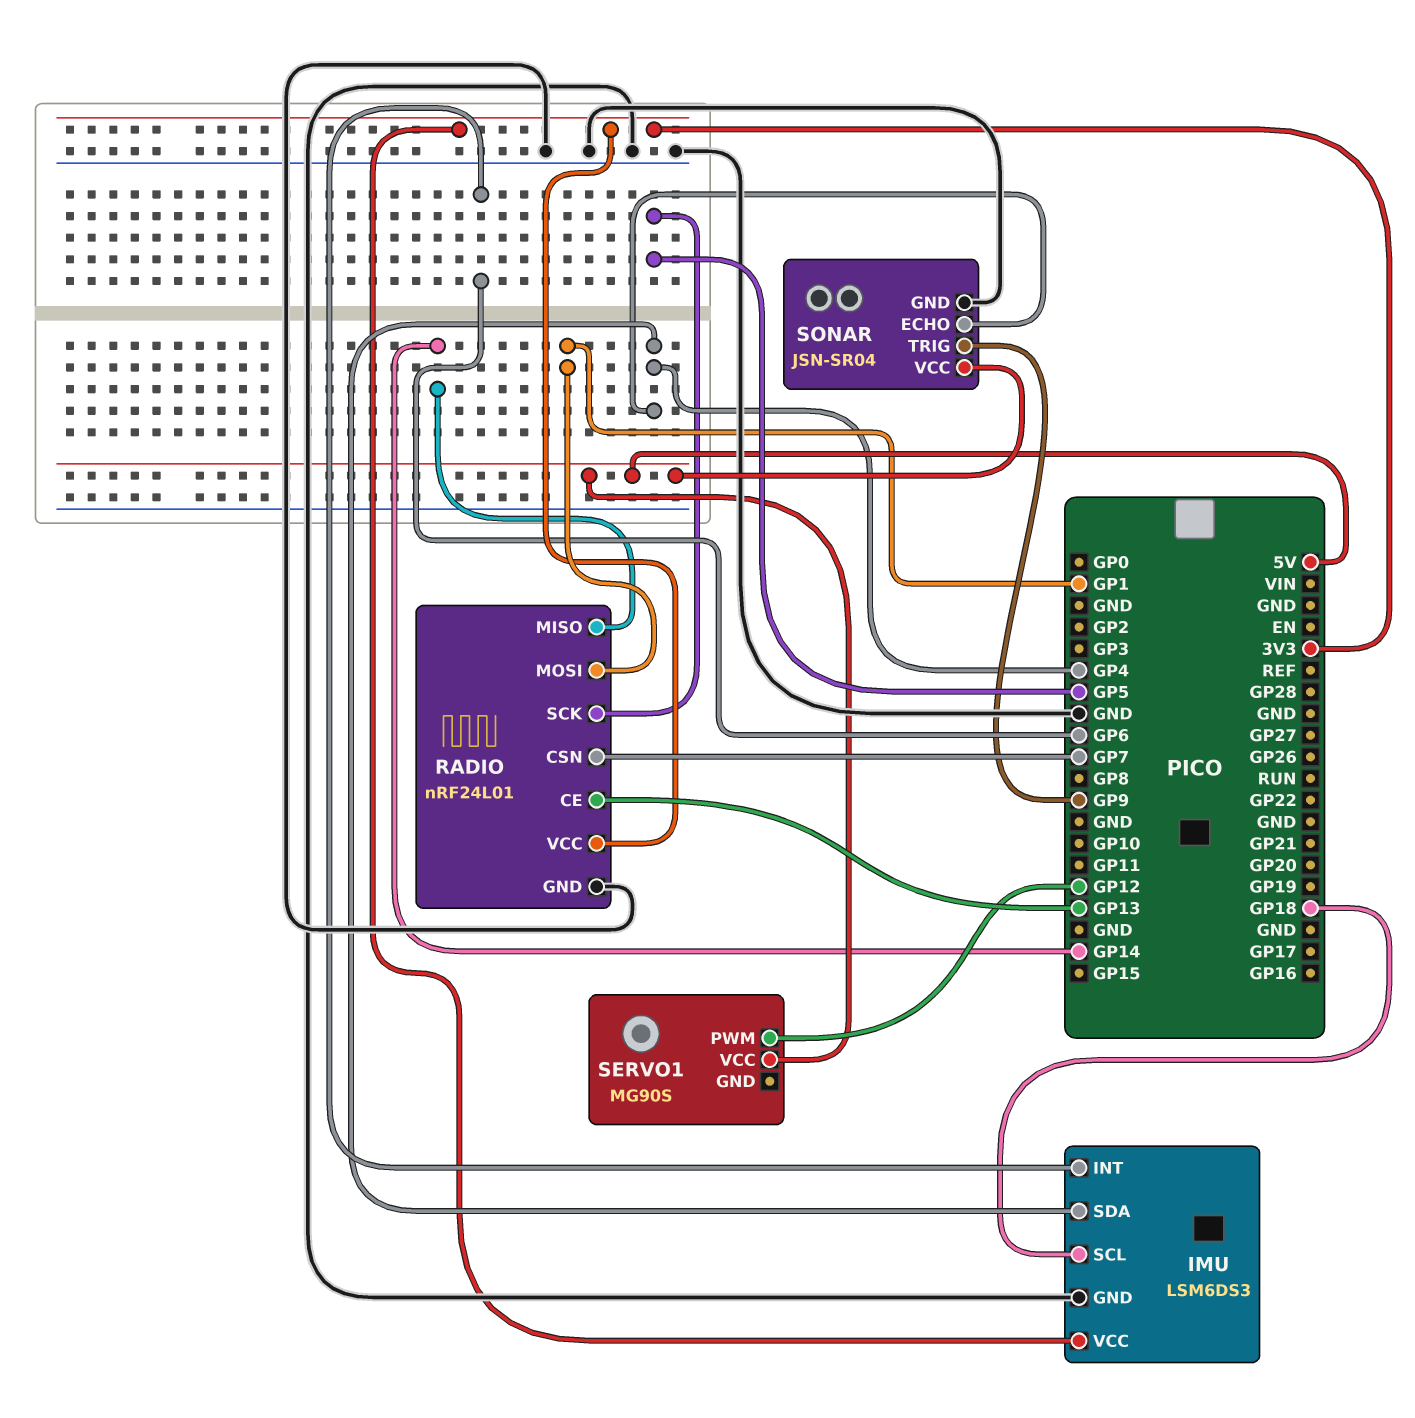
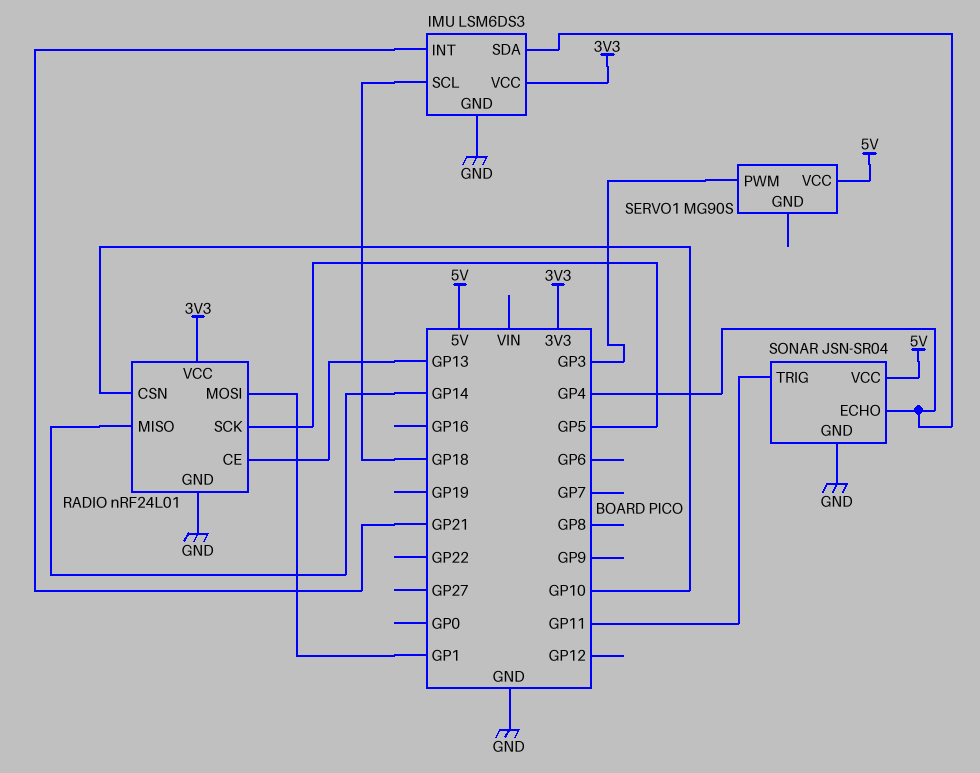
IMU pin INT: GP6 -> GP21
RADIO pin CSN: GP7 -> GP10
SERVO1 pin PWM: GP12 -> GP3
SONAR pin TRIG: GP9 -> GP11

